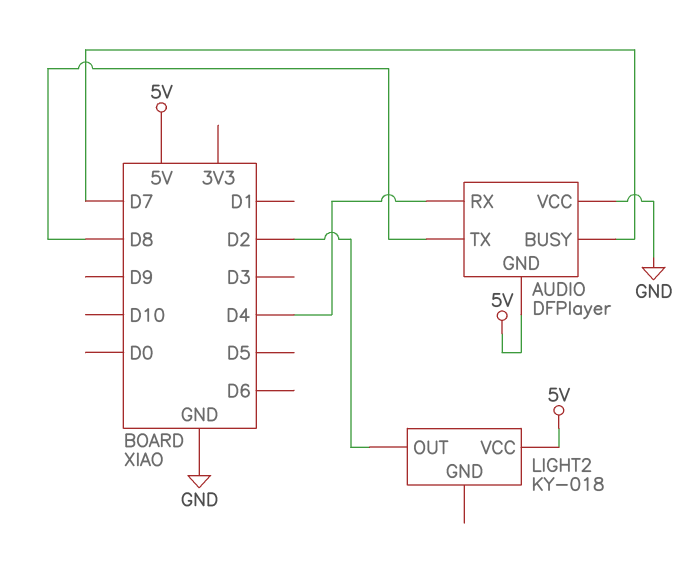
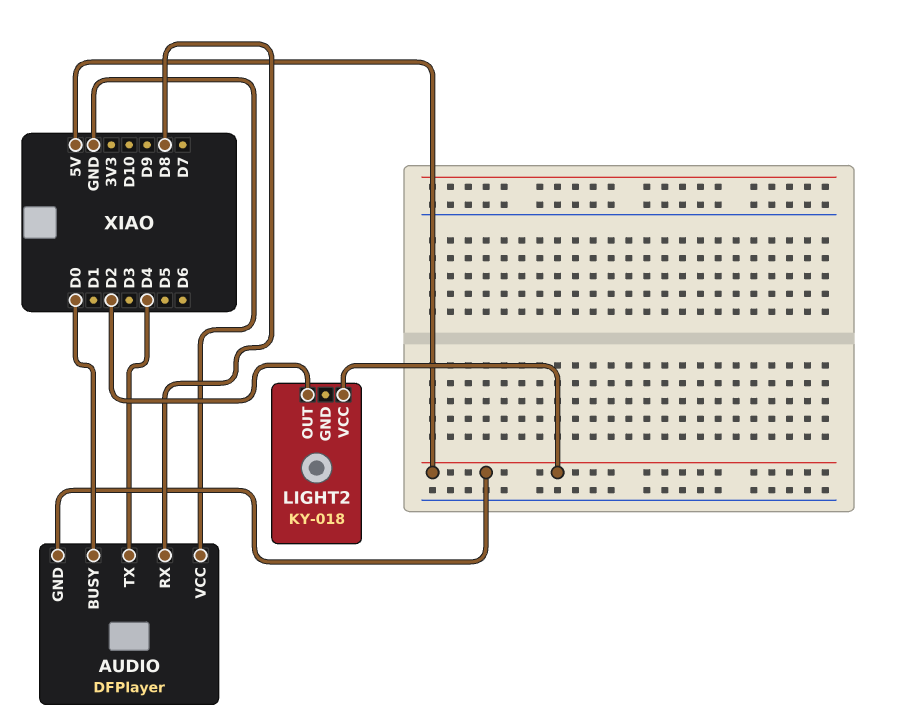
AUDIO pin BUSY: D7 -> D0
AUDIO pin RX: D4 -> D8
AUDIO pin TX: D8 -> D4

